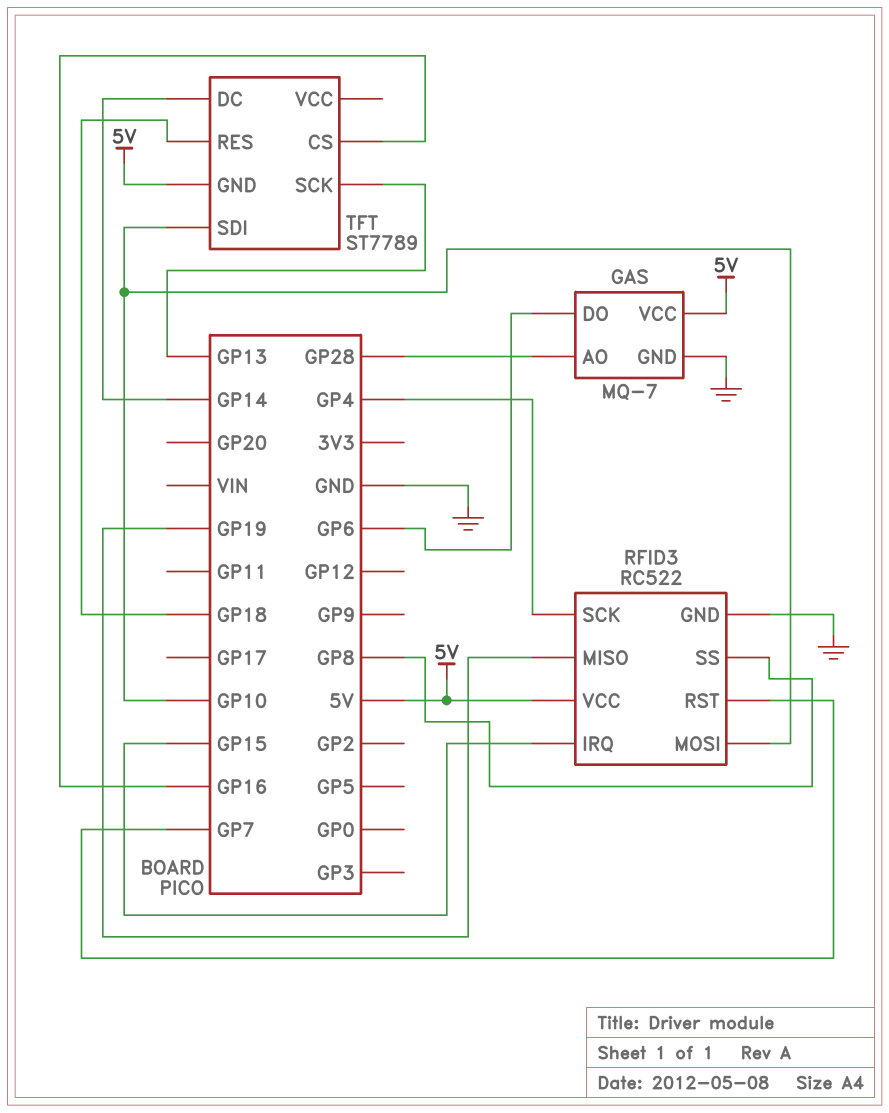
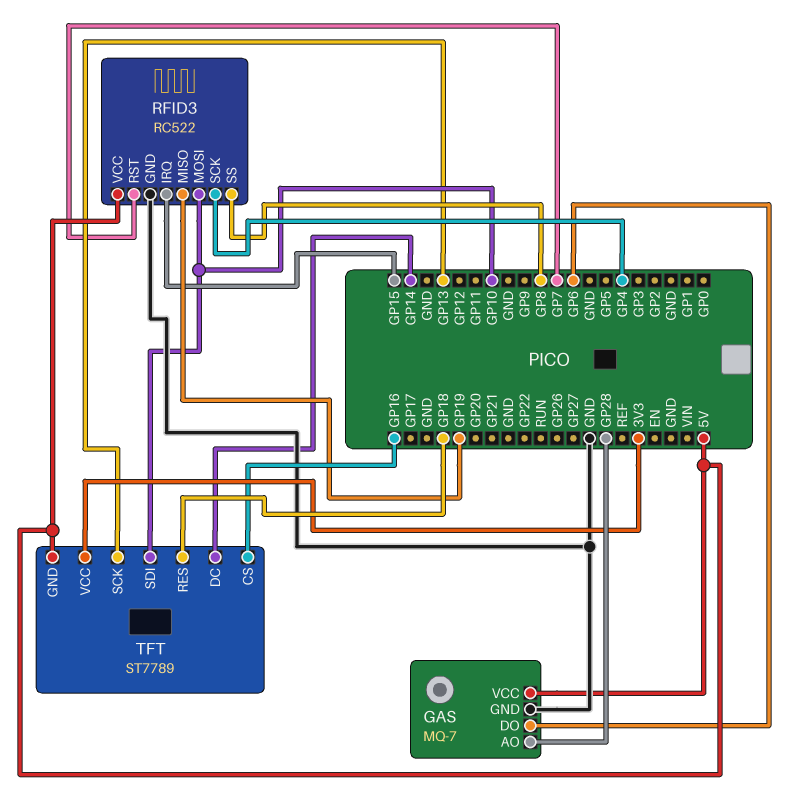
TFT pin VCC: none -> 3V3

